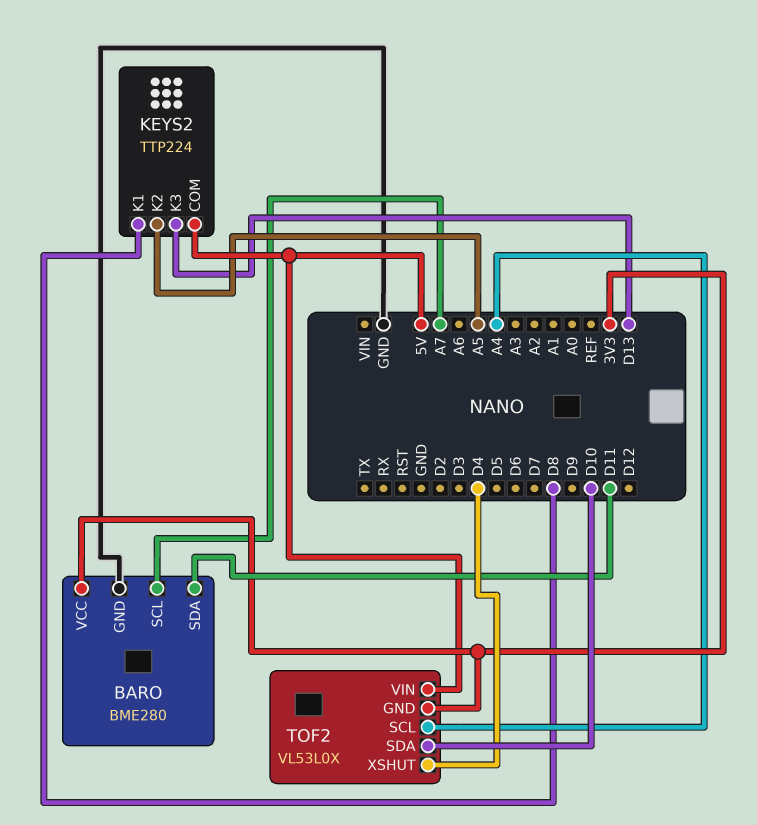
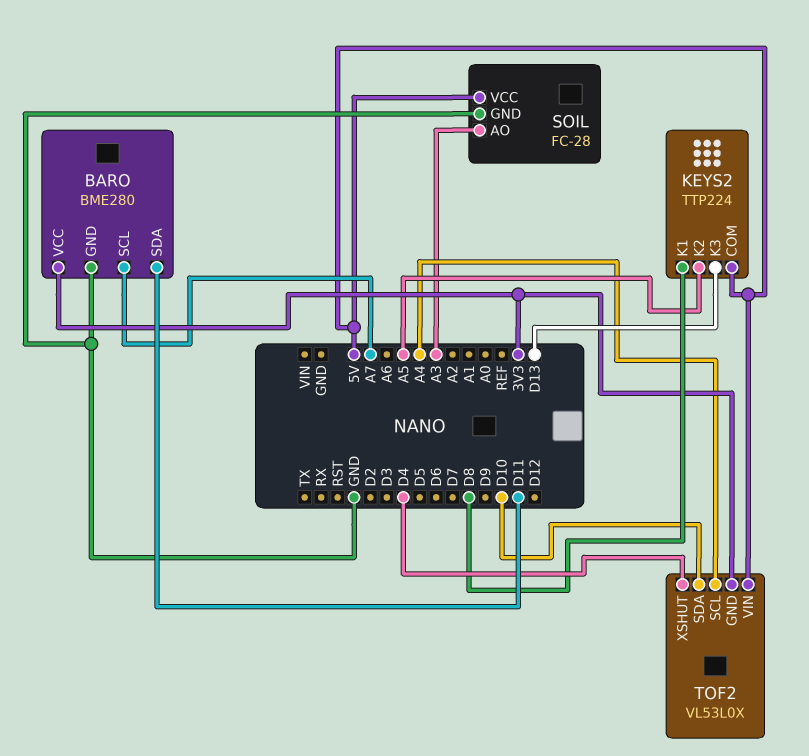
SOIL: none -> FC-28
SOIL pin AO: none -> A3
SOIL pin GND: none -> GND
SOIL pin VCC: none -> 5V

